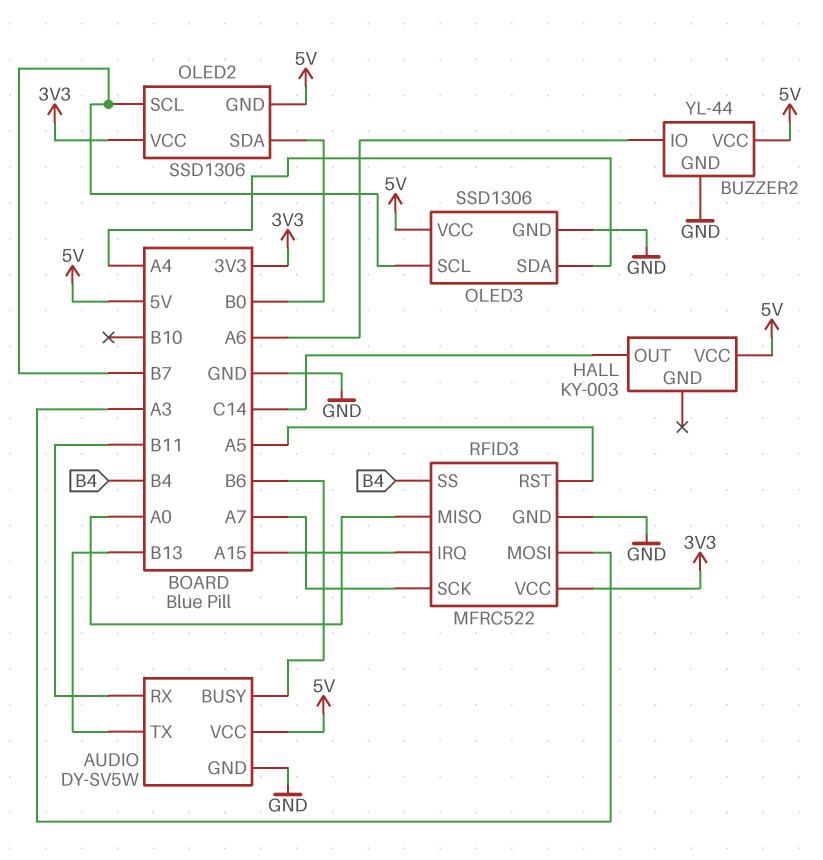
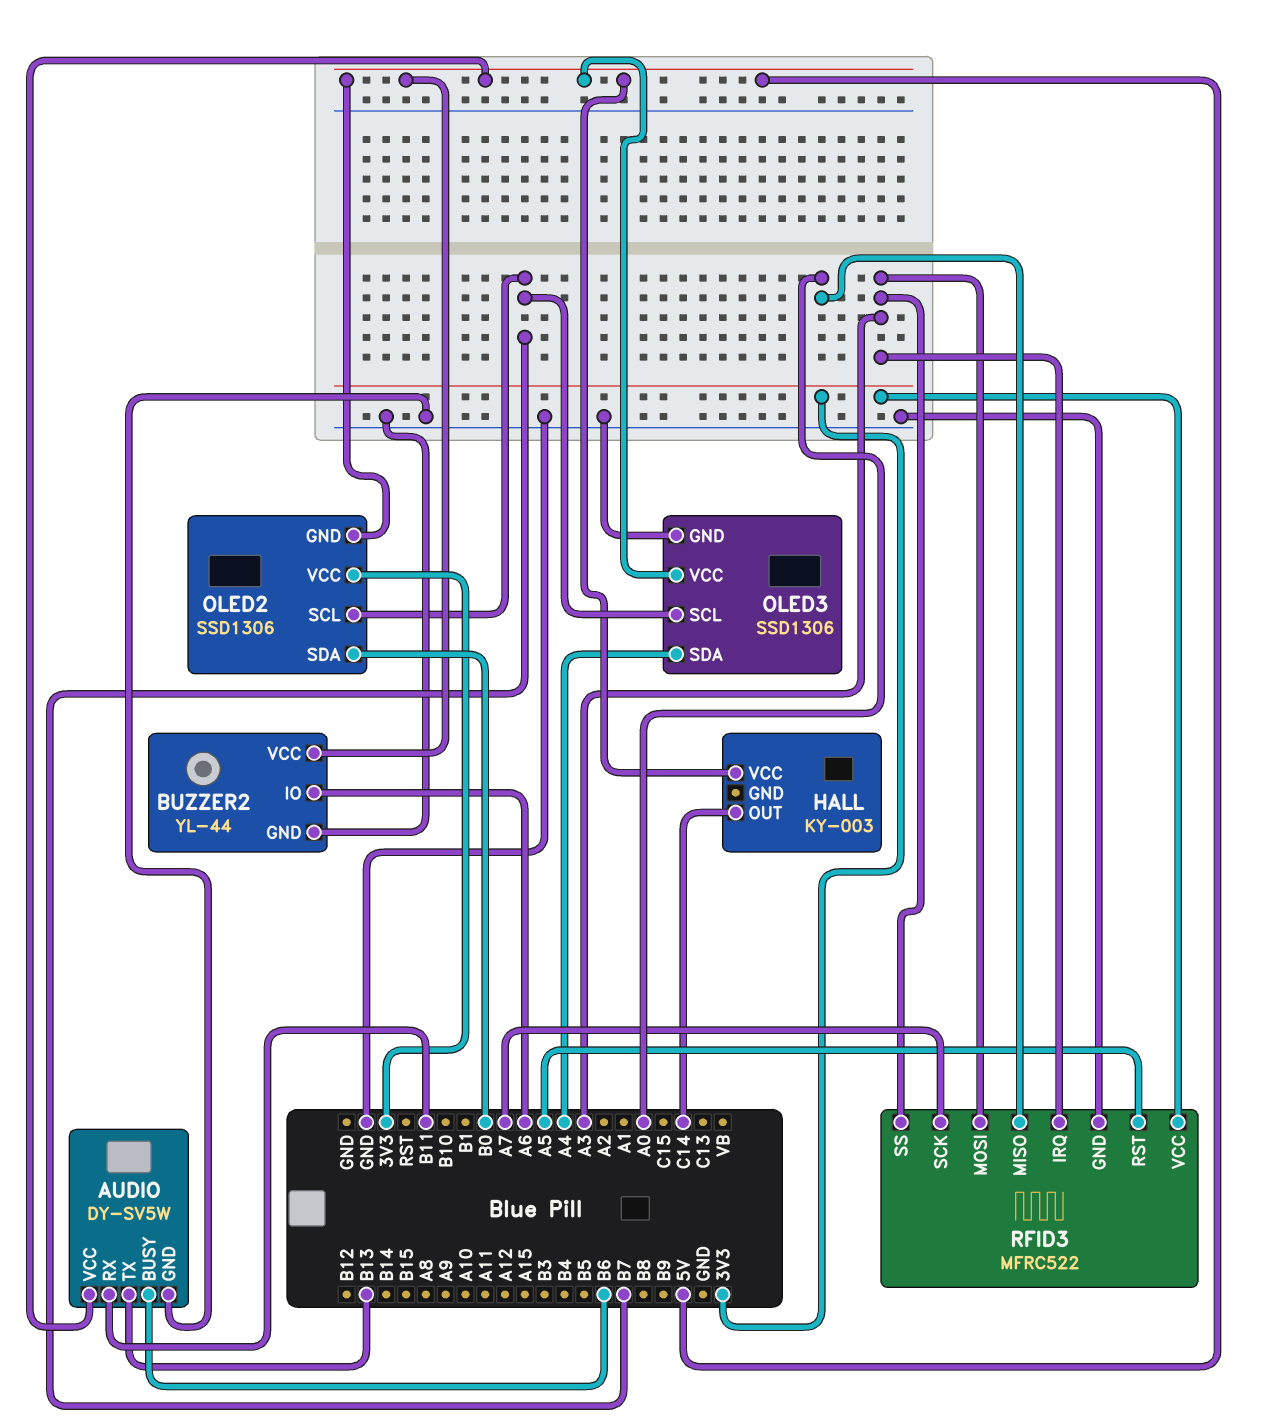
RFID3 pin IRQ: A15 -> A3
RFID3 pin SS: B4 -> A3

